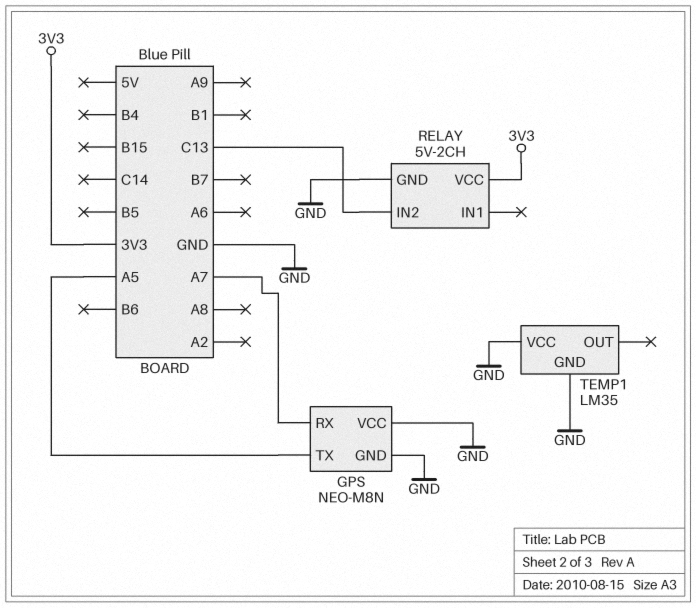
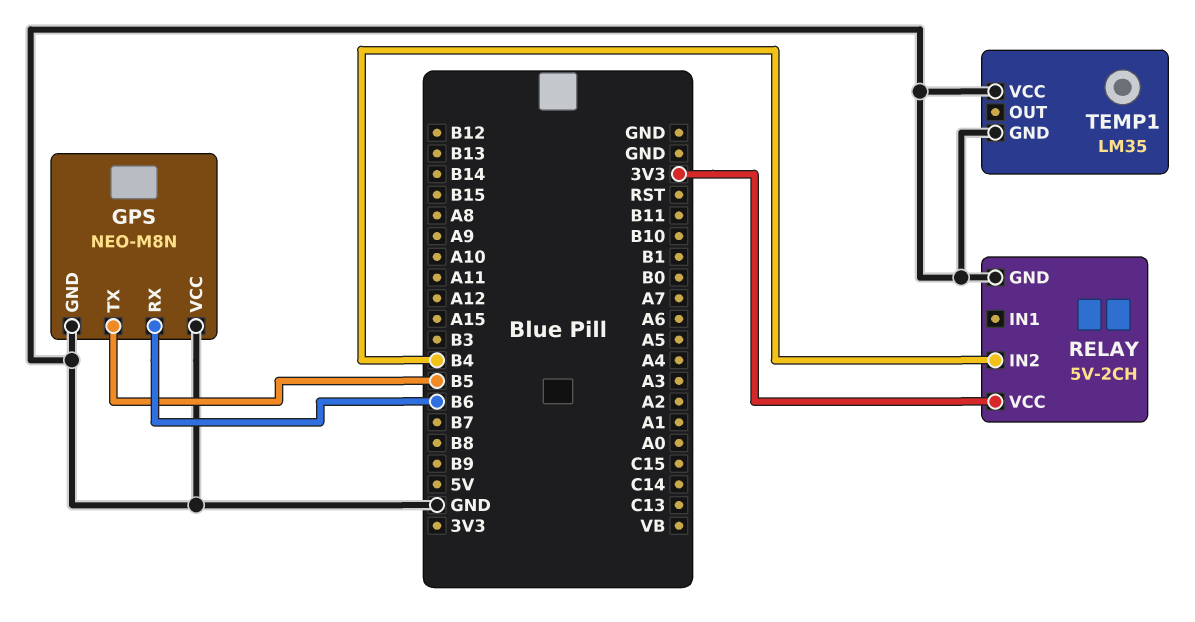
GPS pin RX: A7 -> B6
GPS pin TX: A5 -> B5
RELAY pin IN2: C13 -> B4

